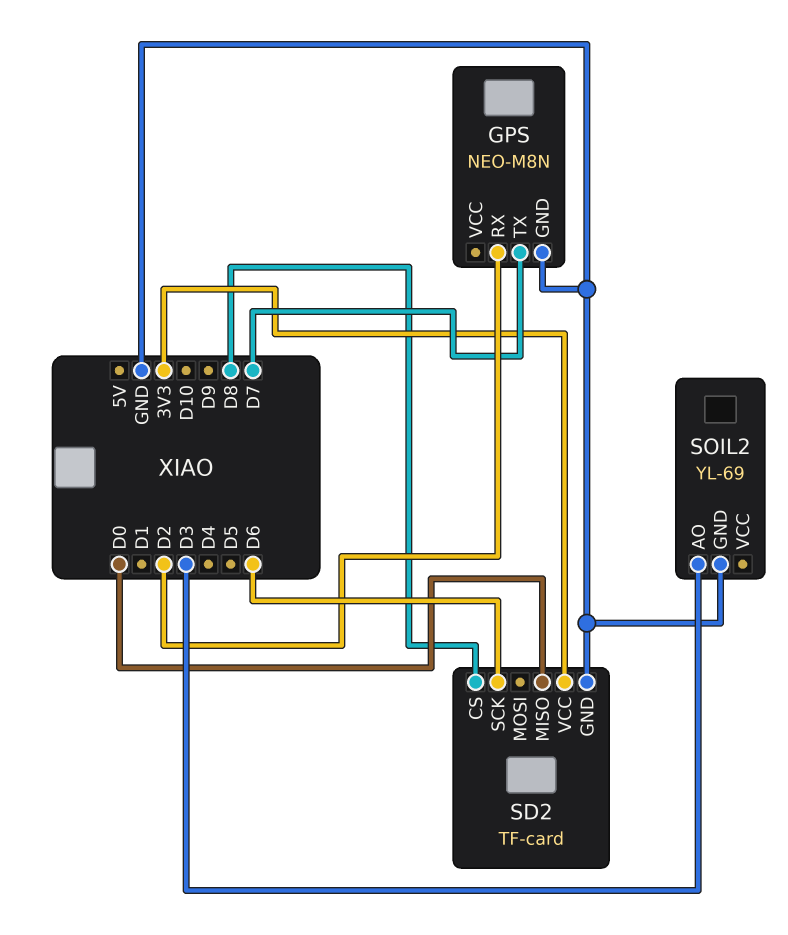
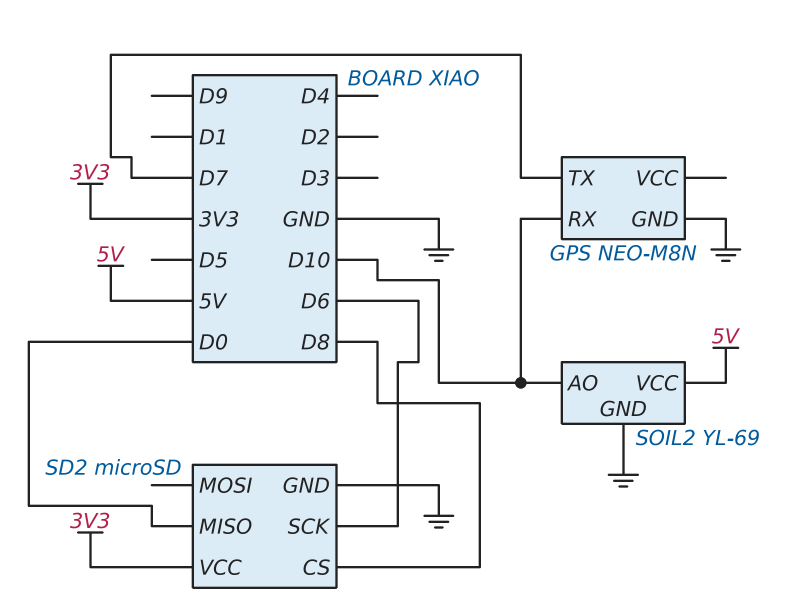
GPS pin RX: D2 -> D10
SD2: TF-card -> microSD
SOIL2 pin AO: D3 -> D10
SOIL2 pin VCC: none -> 5V

